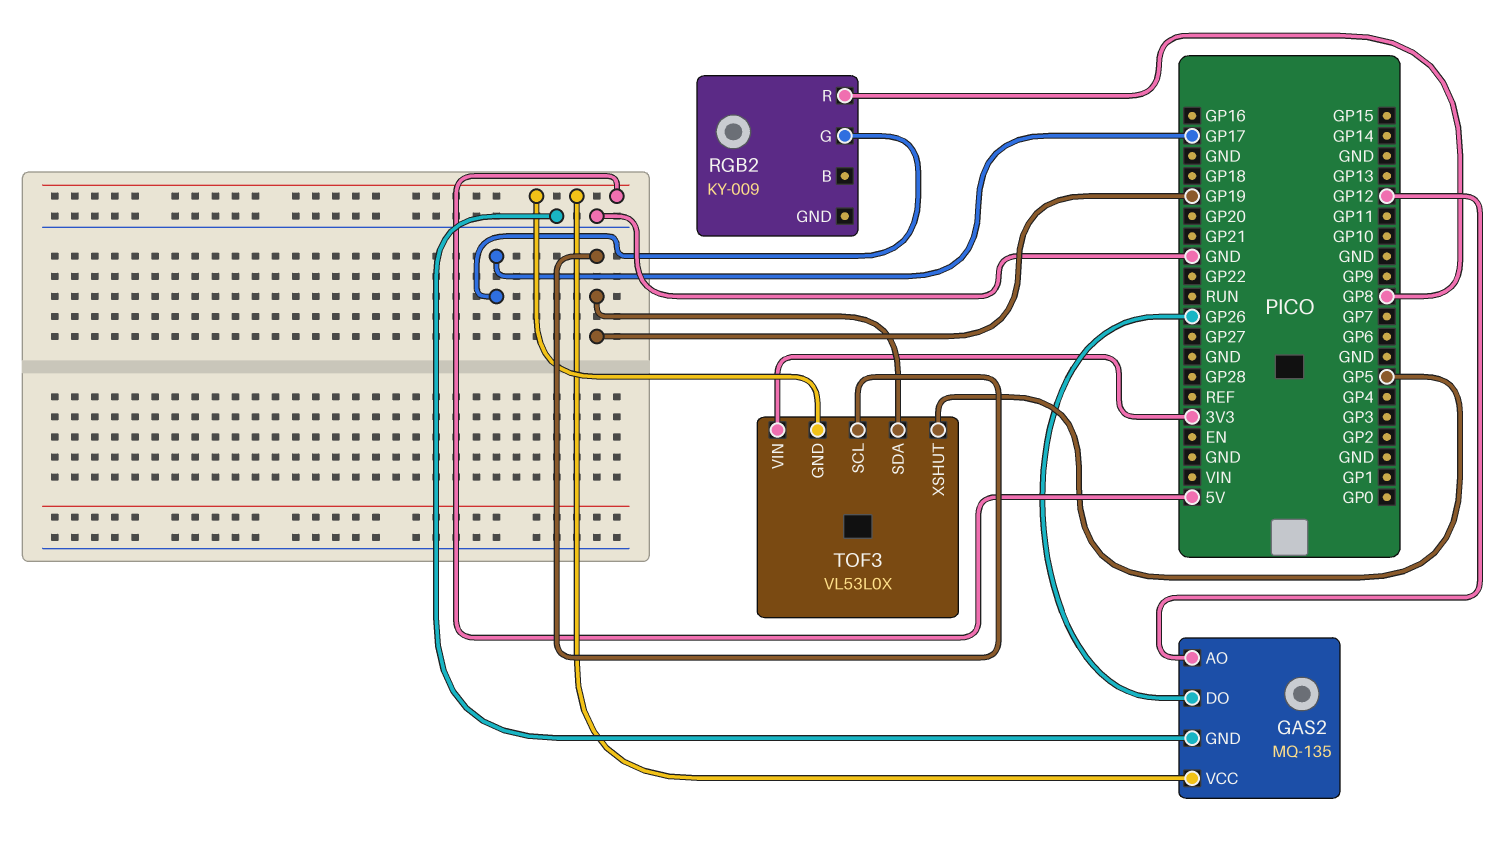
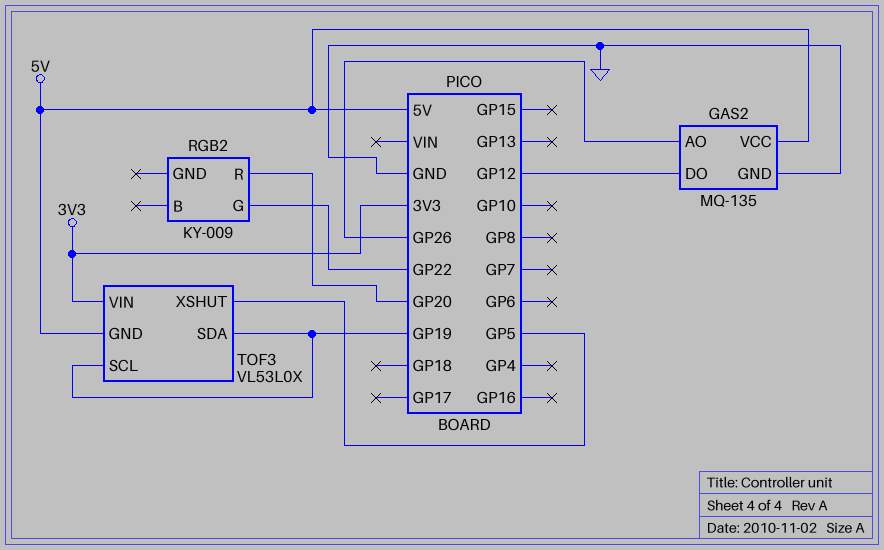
GAS2 pin AO: GP12 -> GP26
GAS2 pin DO: GP26 -> GP12
RGB2 pin G: GP17 -> GP22
RGB2 pin R: GP8 -> GP20

